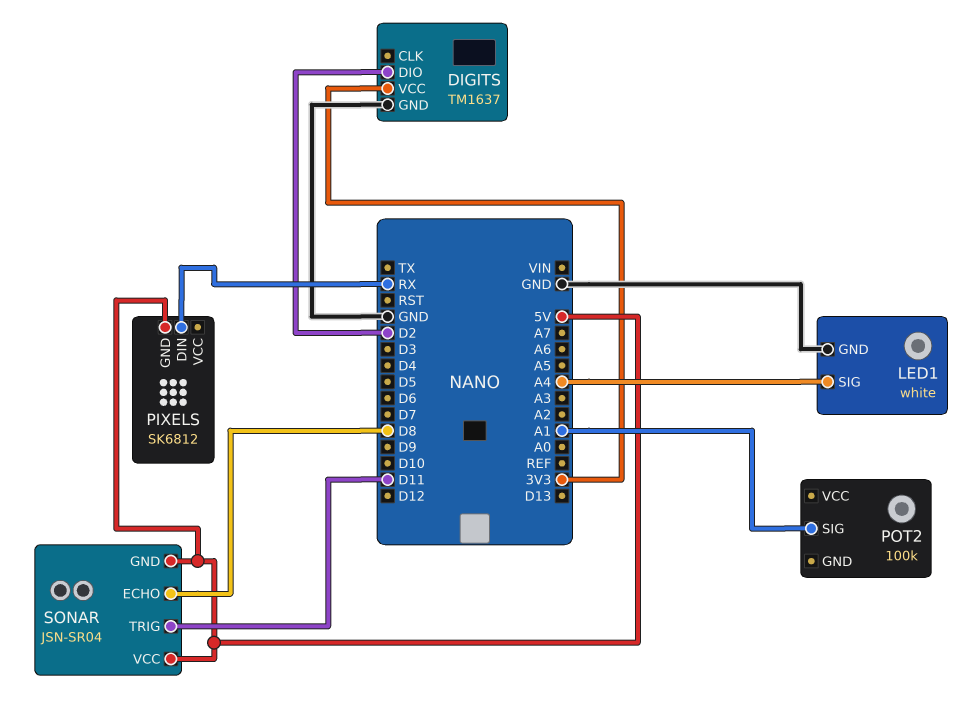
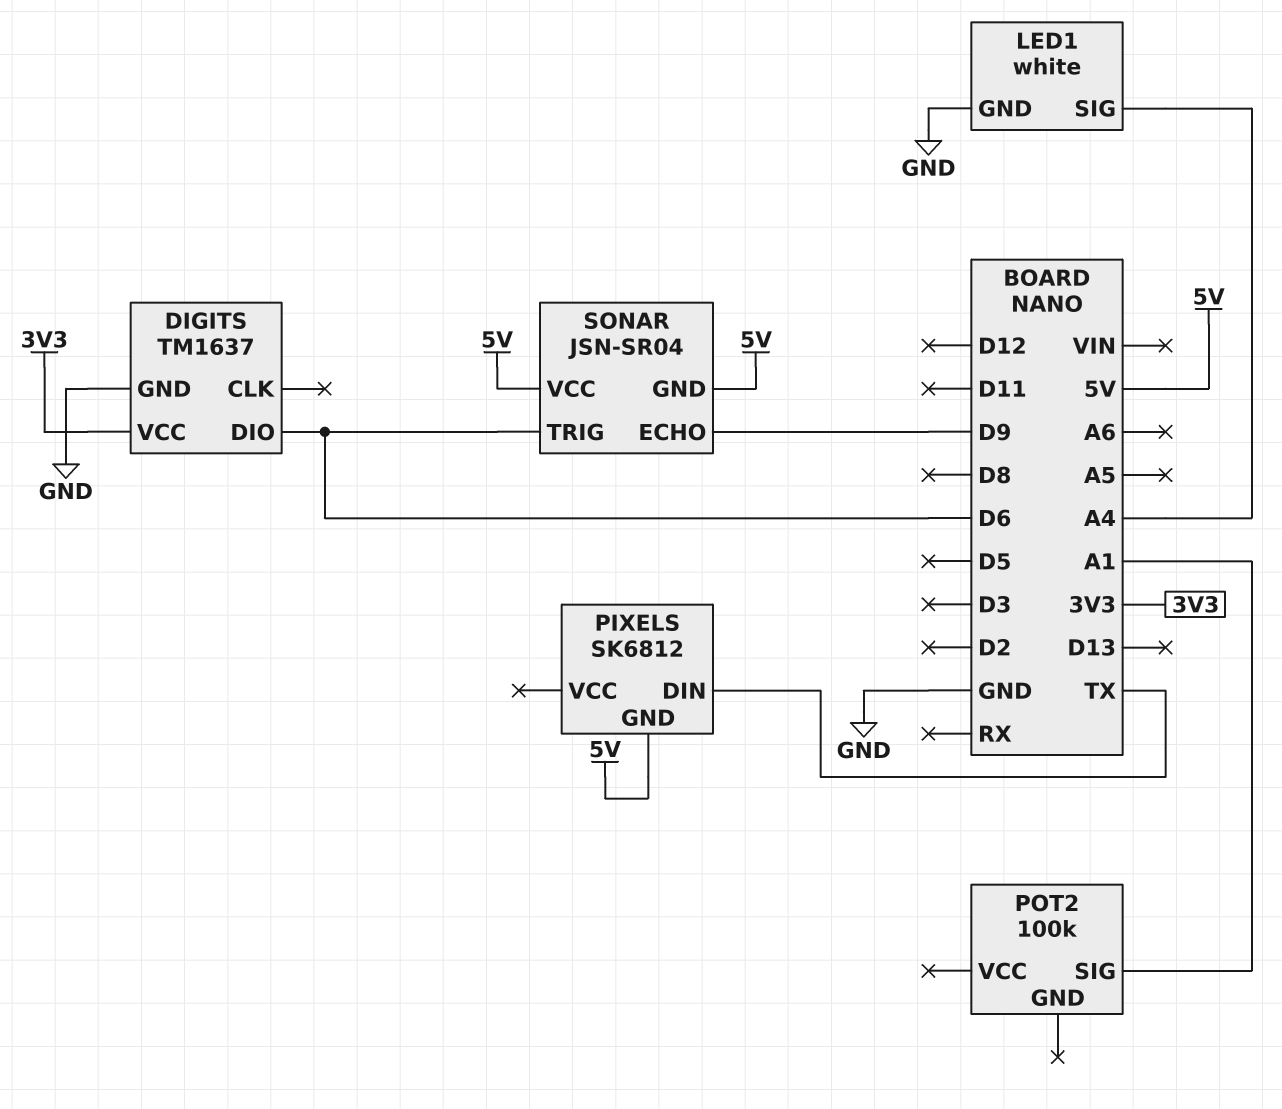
DIGITS pin DIO: D2 -> D6
PIXELS pin DIN: RX -> TX
SONAR pin ECHO: D8 -> D9
SONAR pin TRIG: D11 -> D6

